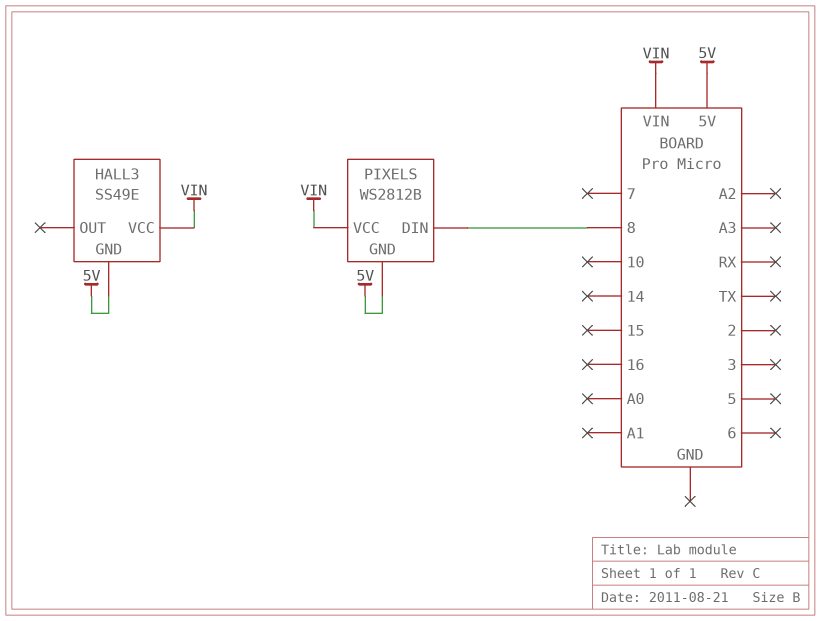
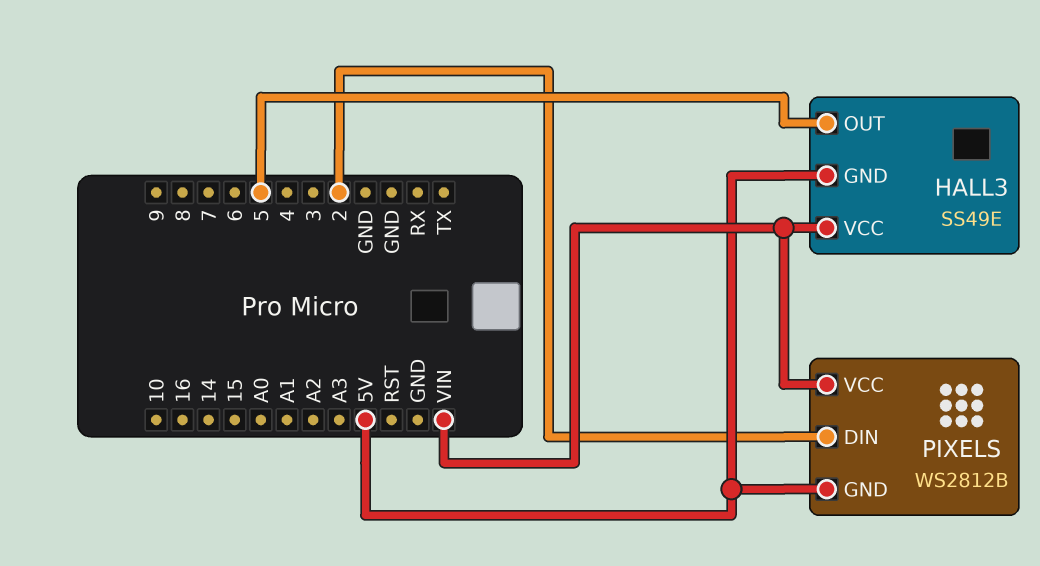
HALL3 pin OUT: none -> 5
PIXELS pin DIN: 8 -> 2

